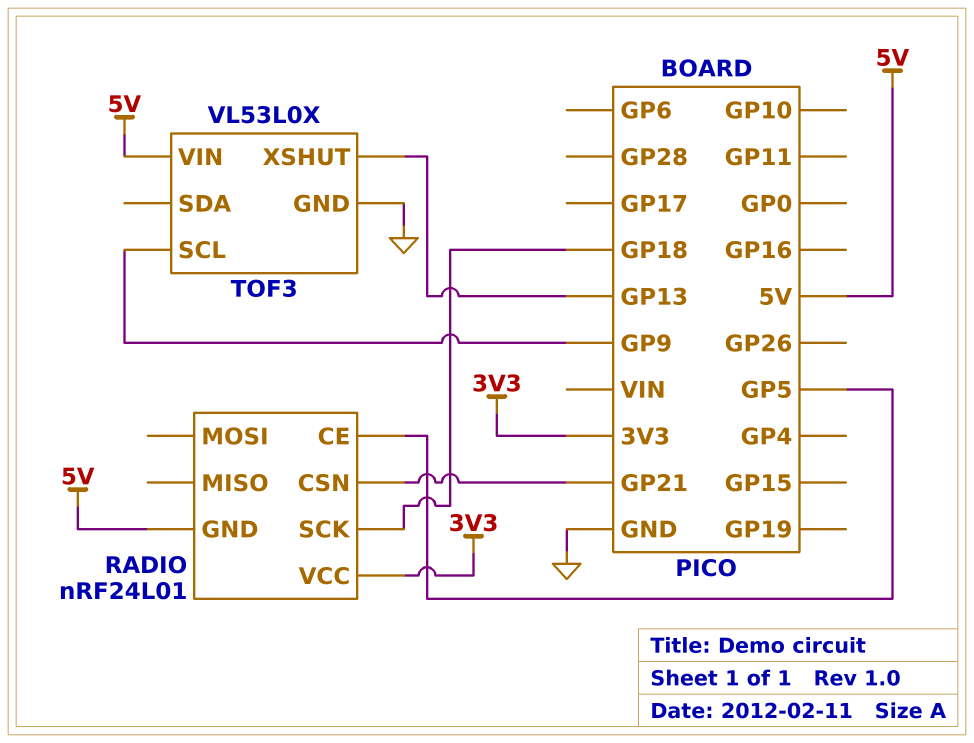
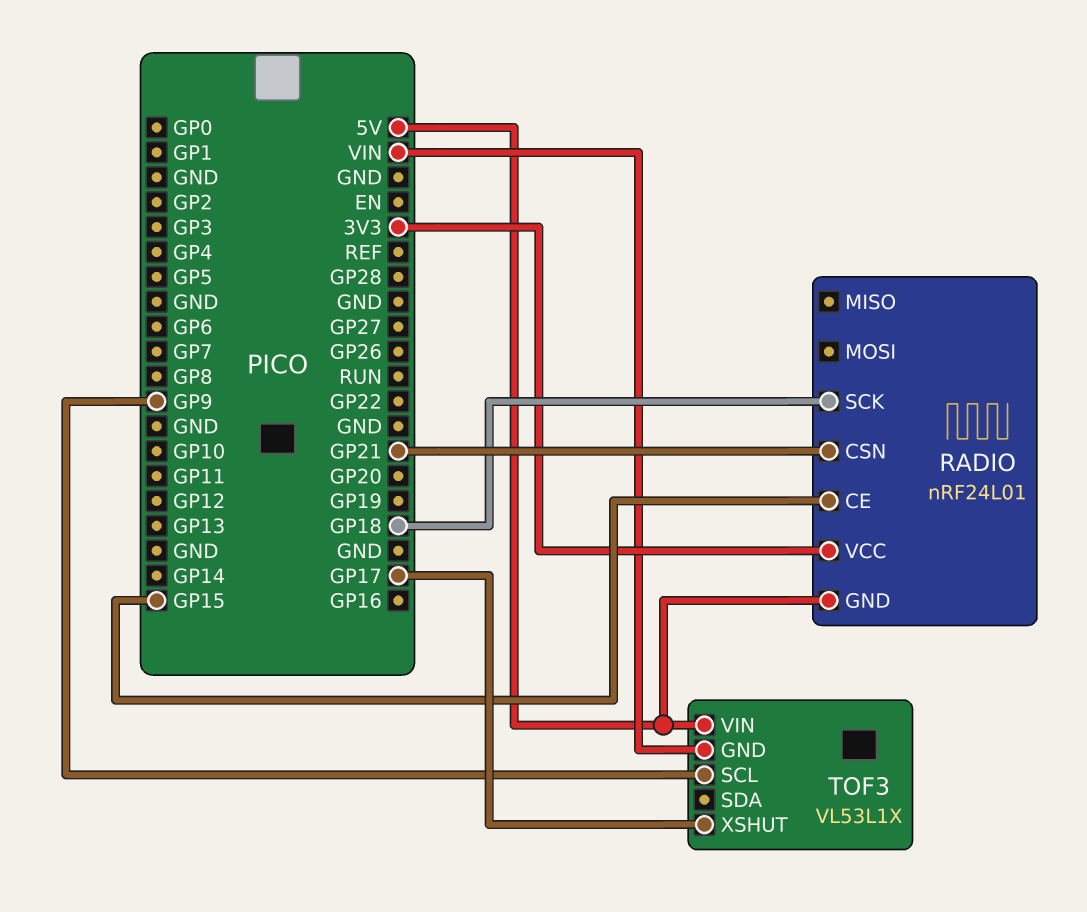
RADIO pin CE: GP5 -> GP15
TOF3: VL53L0X -> VL53L1X
TOF3 pin GND: GND -> VIN
TOF3 pin XSHUT: GP13 -> GP17

